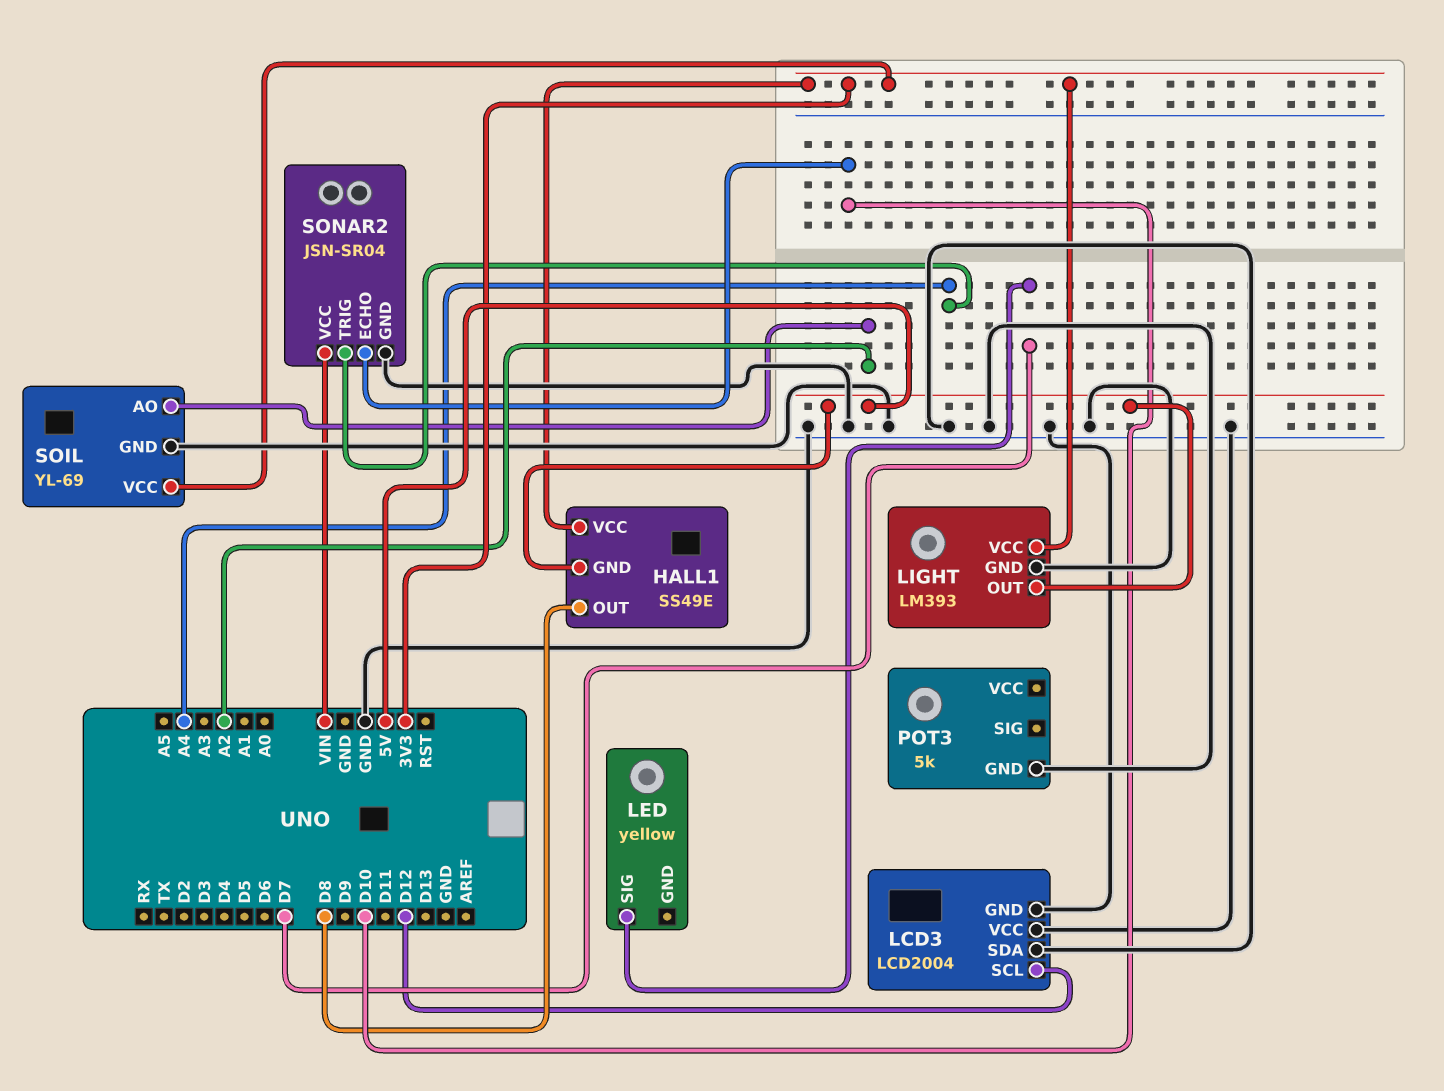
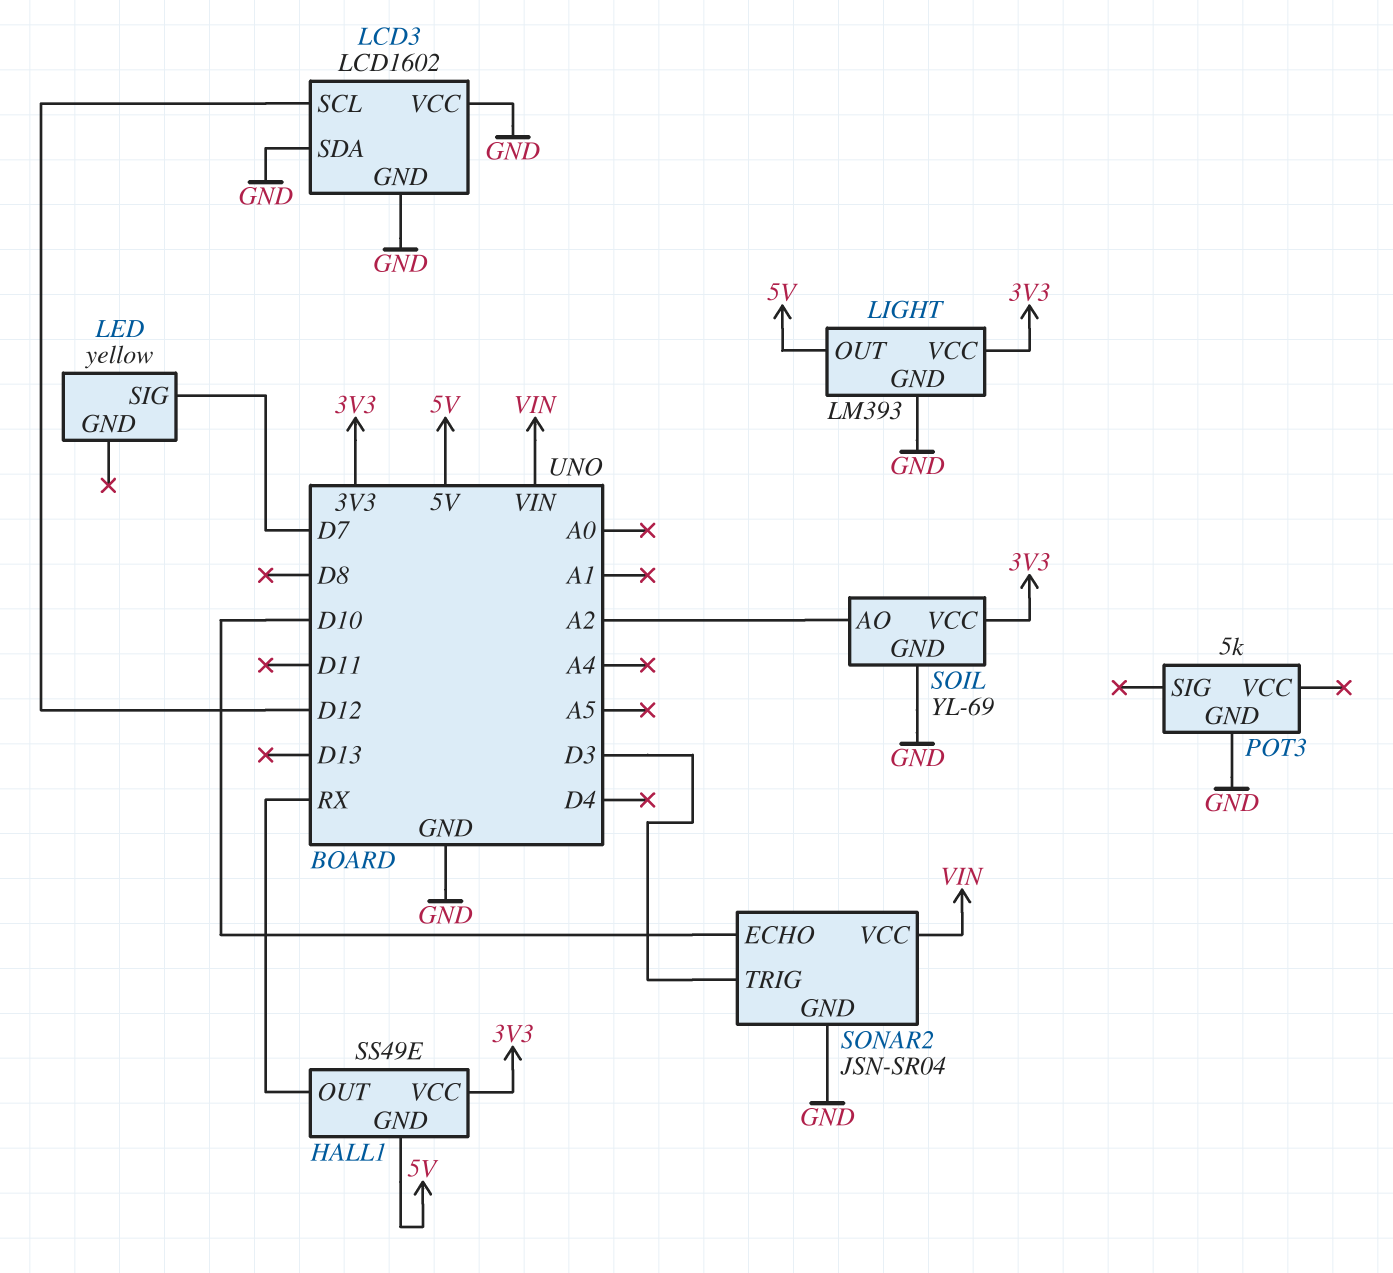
HALL1 pin OUT: D8 -> RX
LCD3: LCD2004 -> LCD1602
SONAR2 pin TRIG: A4 -> D3

